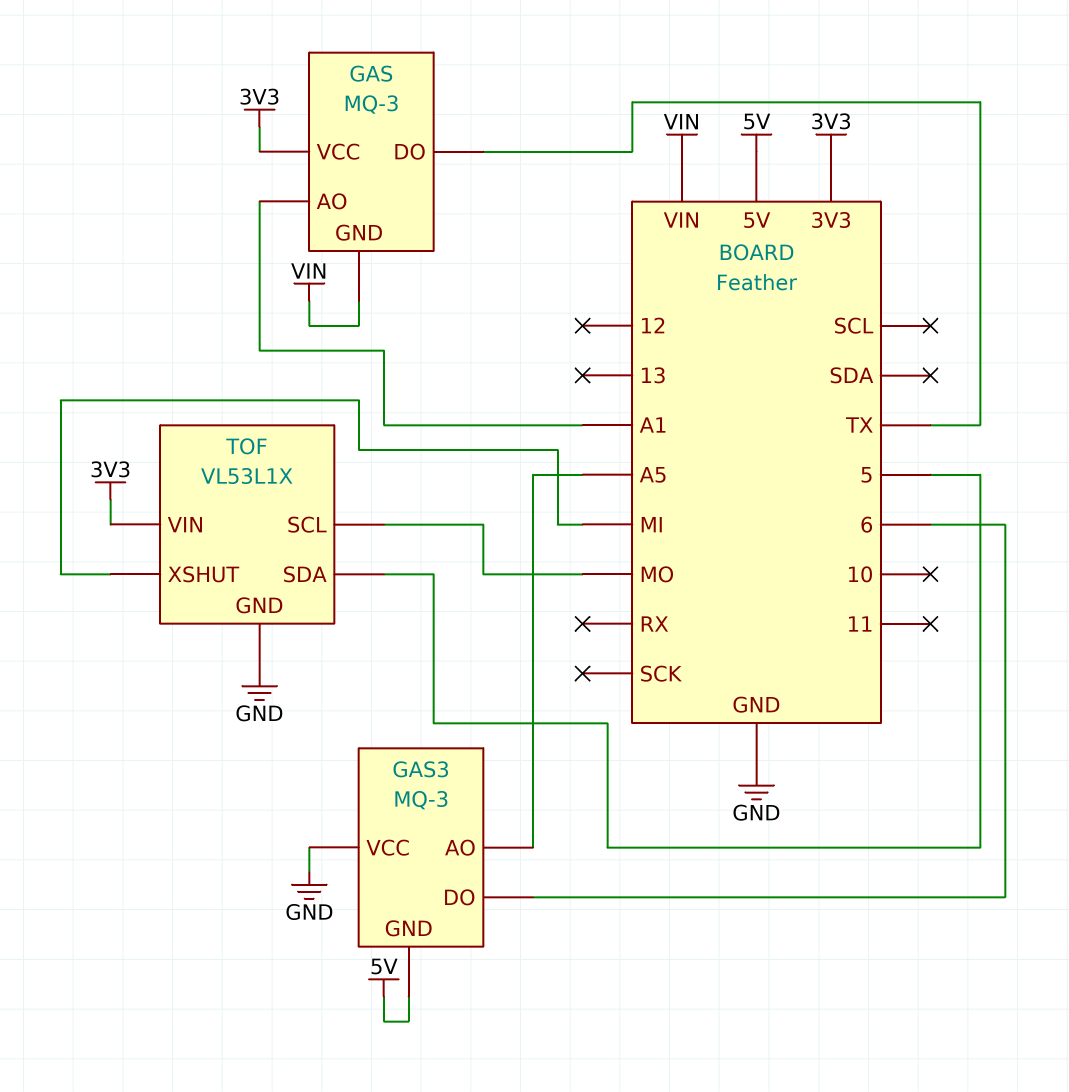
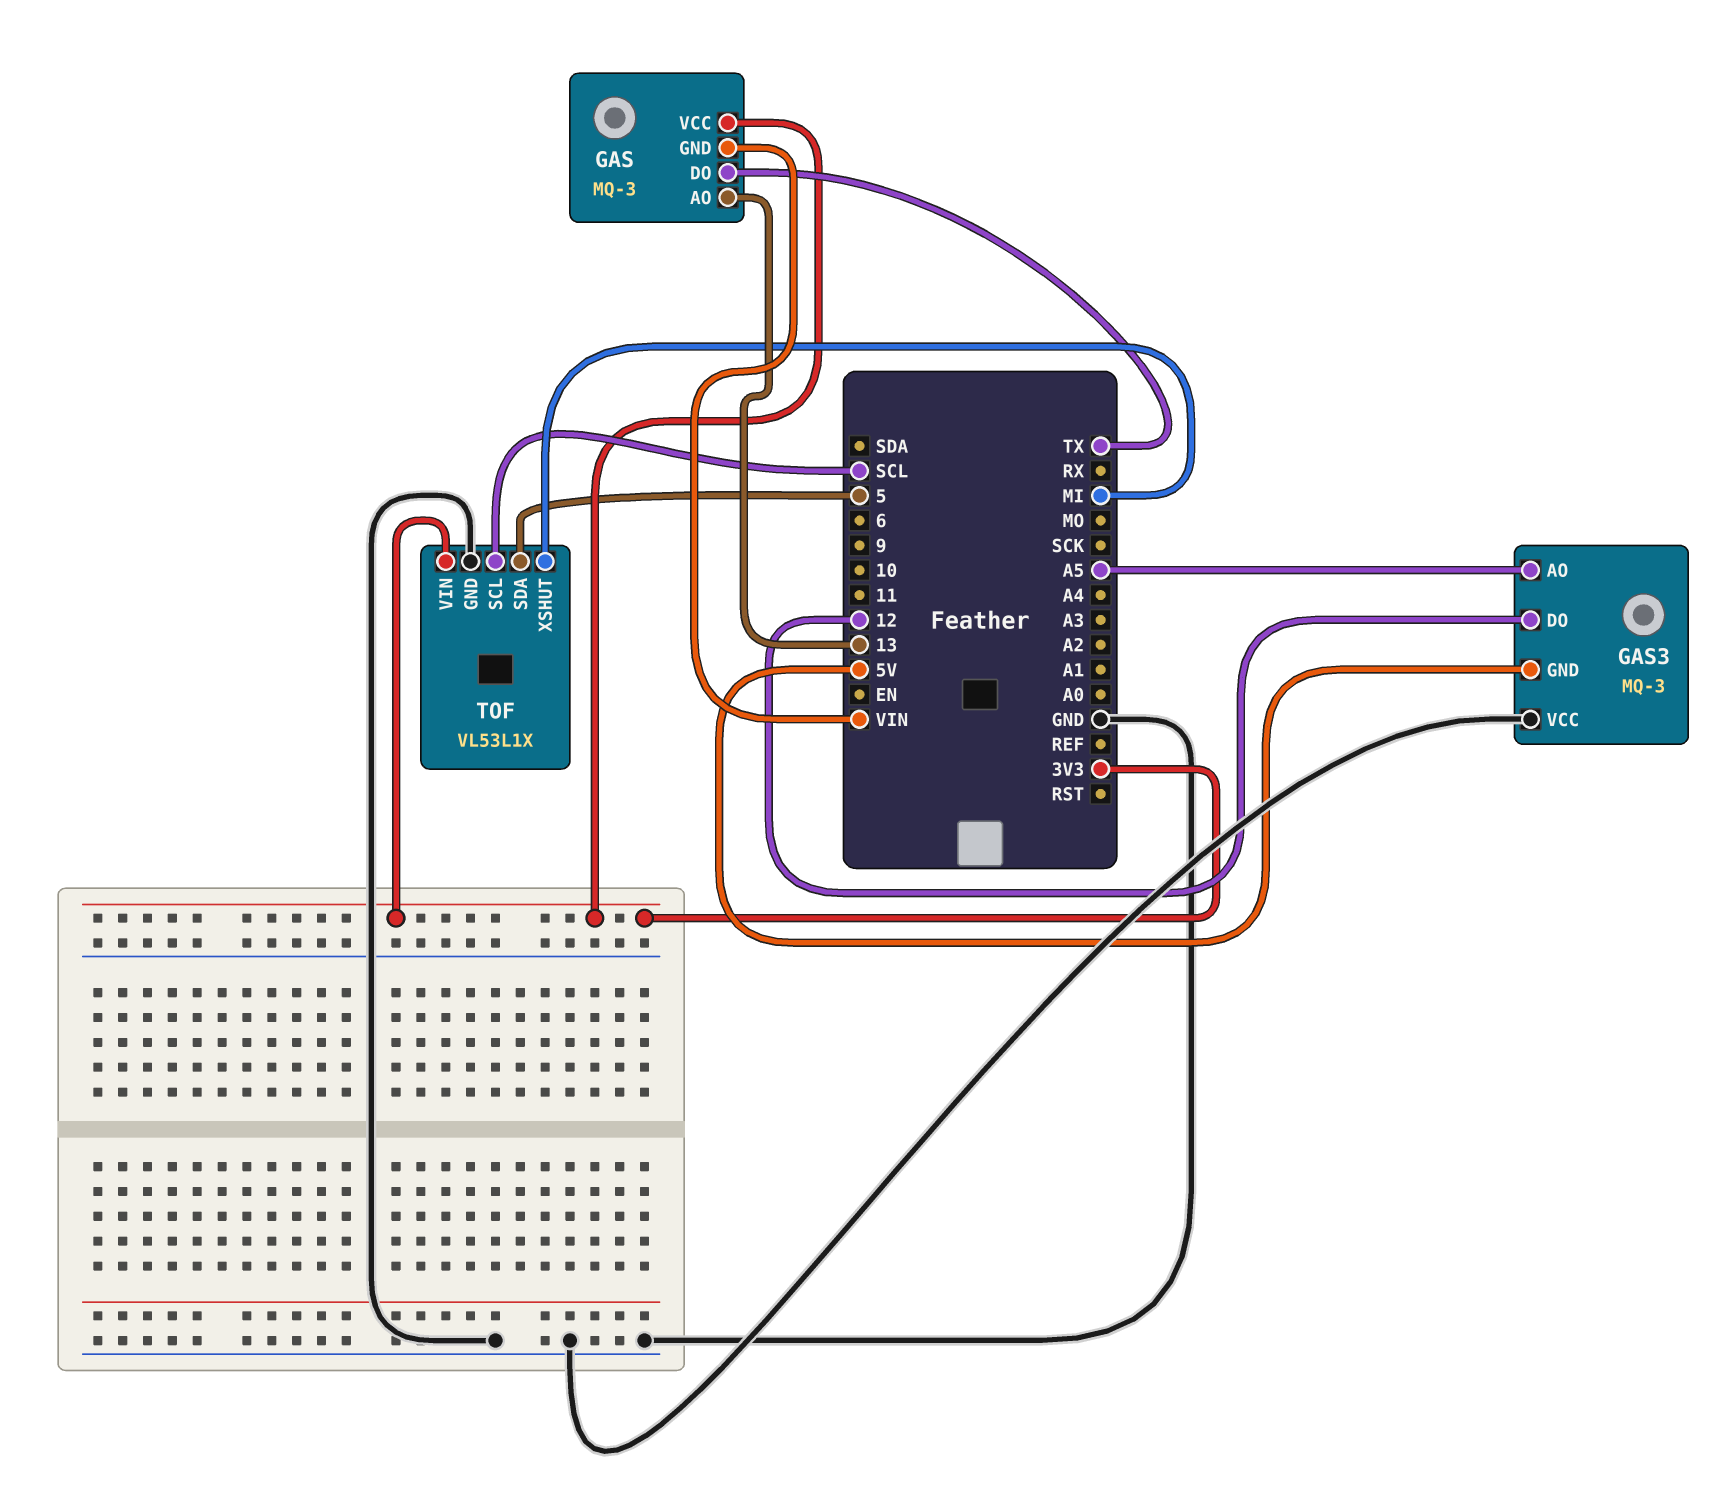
GAS pin AO: A1 -> 13
GAS3 pin DO: 6 -> 12
TOF pin SCL: MO -> SCL

